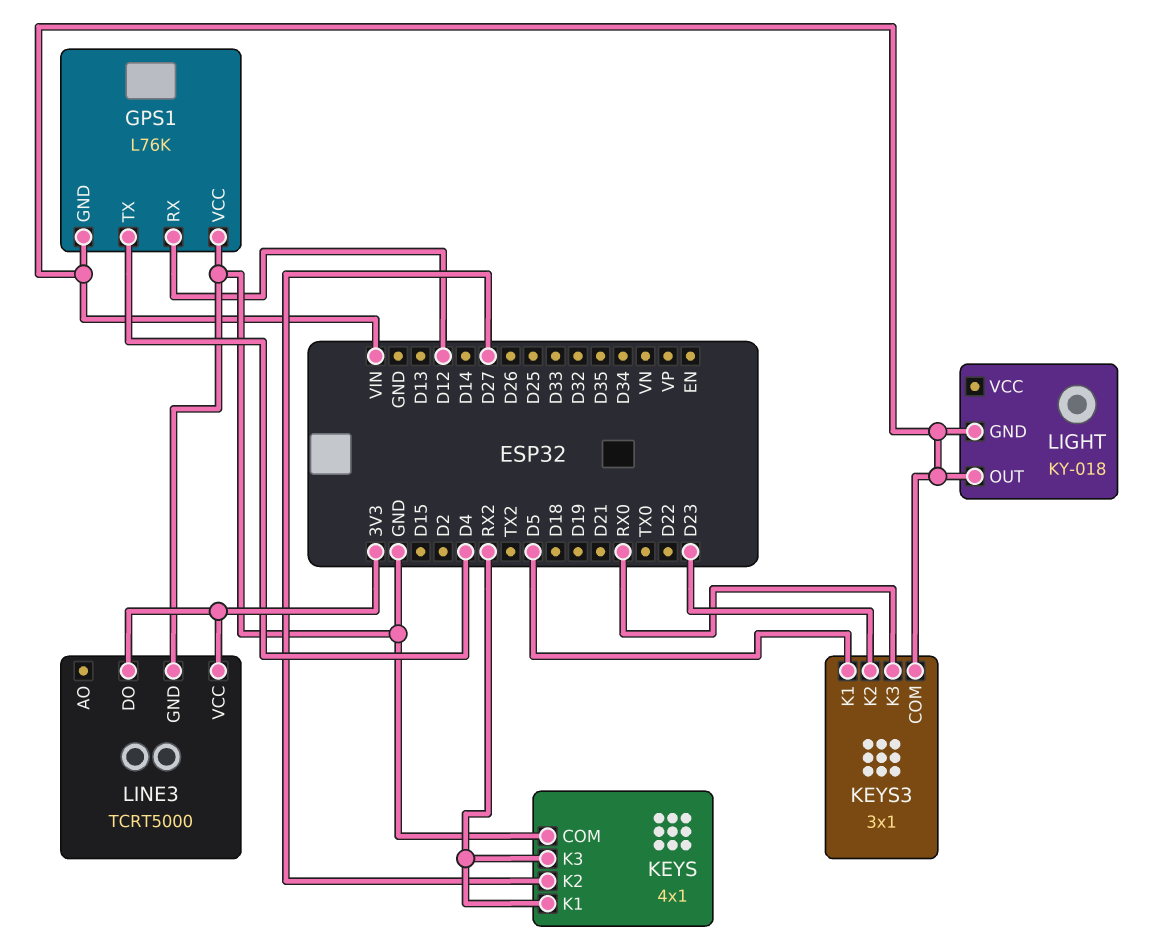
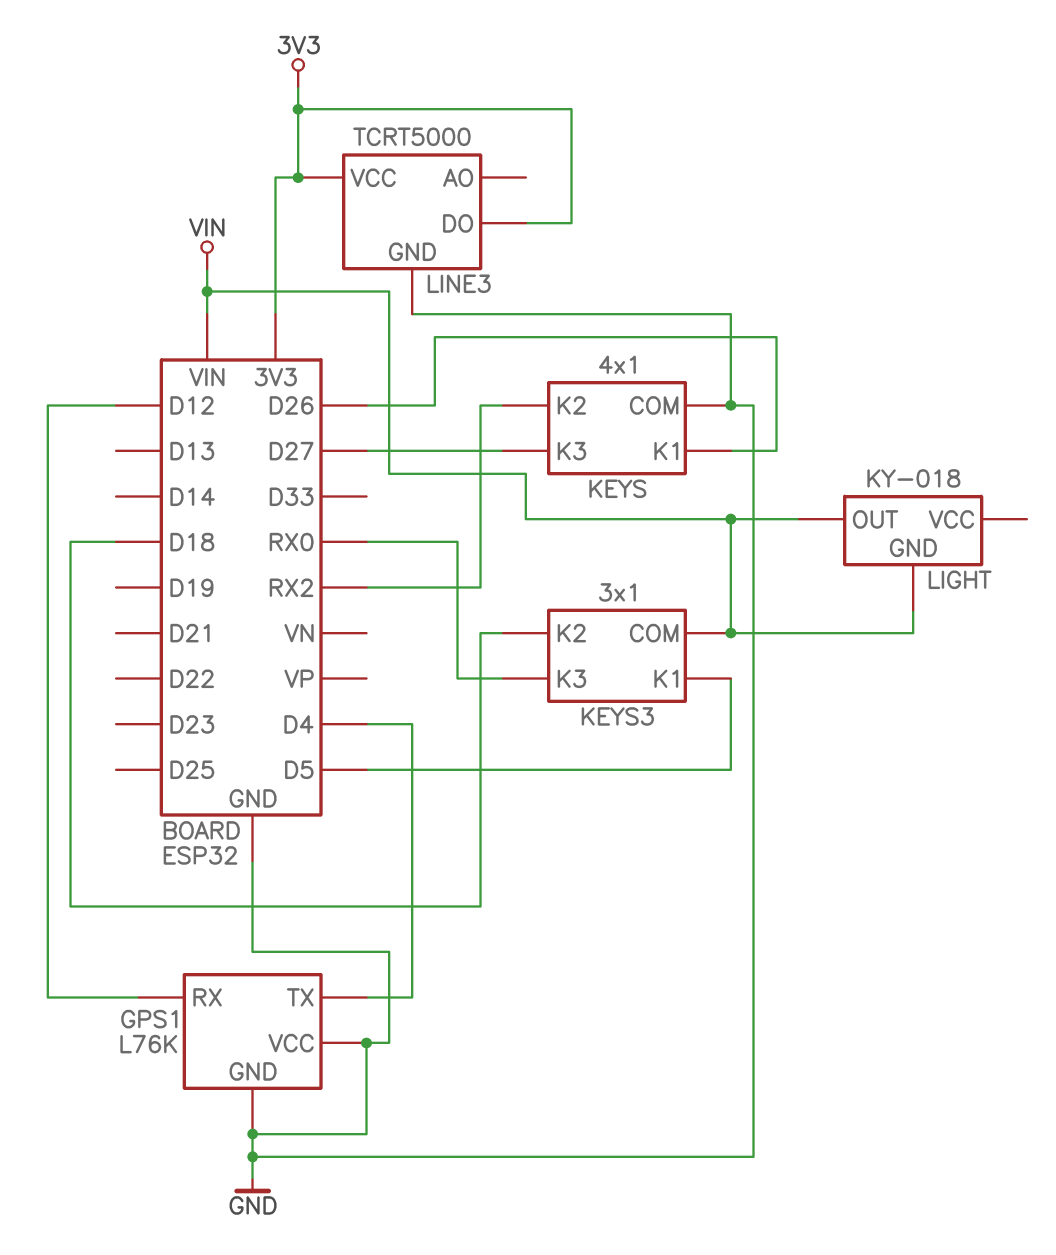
GPS1 pin GND: VIN -> GND
KEYS pin K1: RX2 -> D26
KEYS pin K2: D27 -> RX2
KEYS pin K3: RX2 -> D27
KEYS3 pin K2: D23 -> D18

